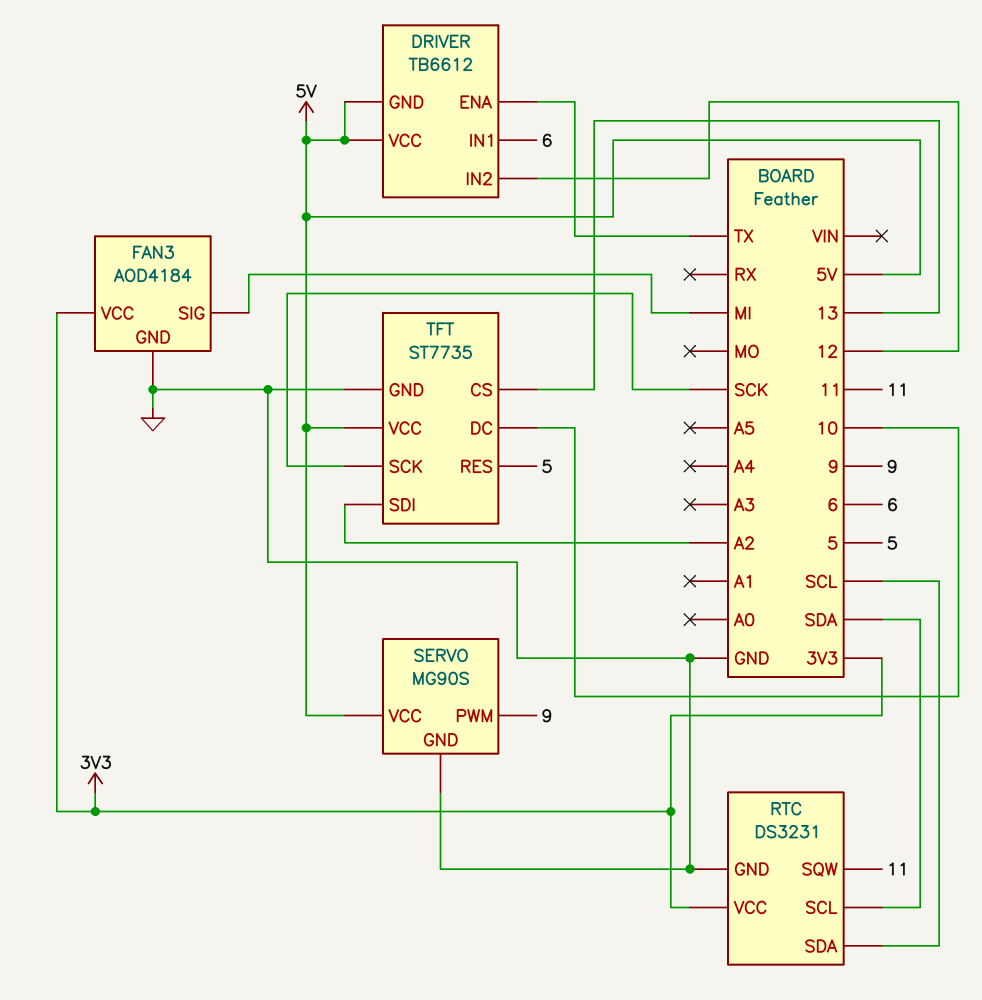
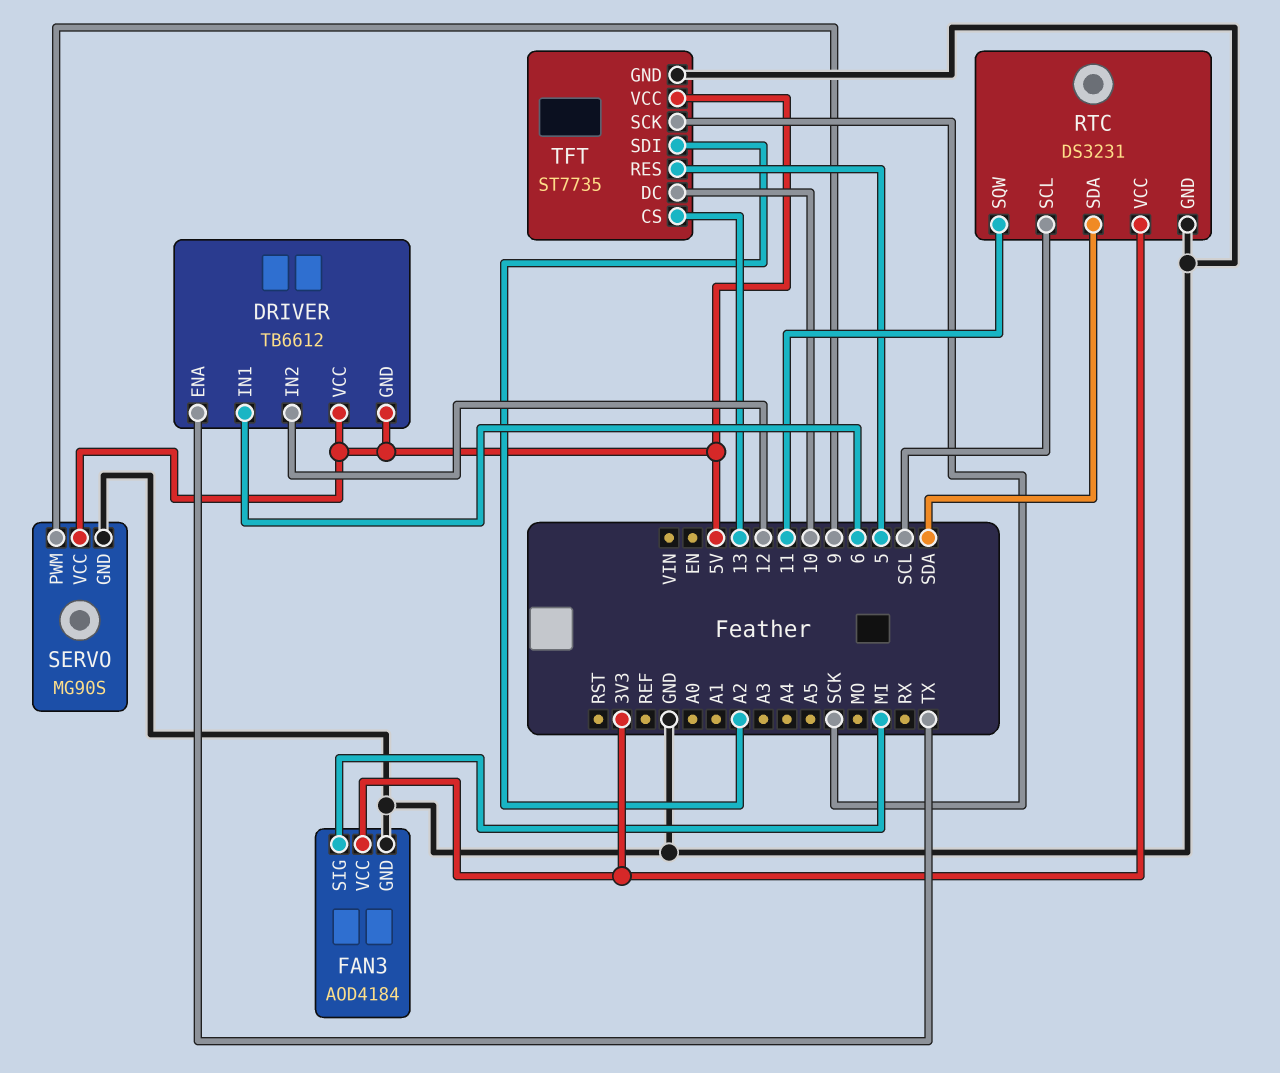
RTC pin SCL: SDA -> SCL
RTC pin SDA: SCL -> SDA

